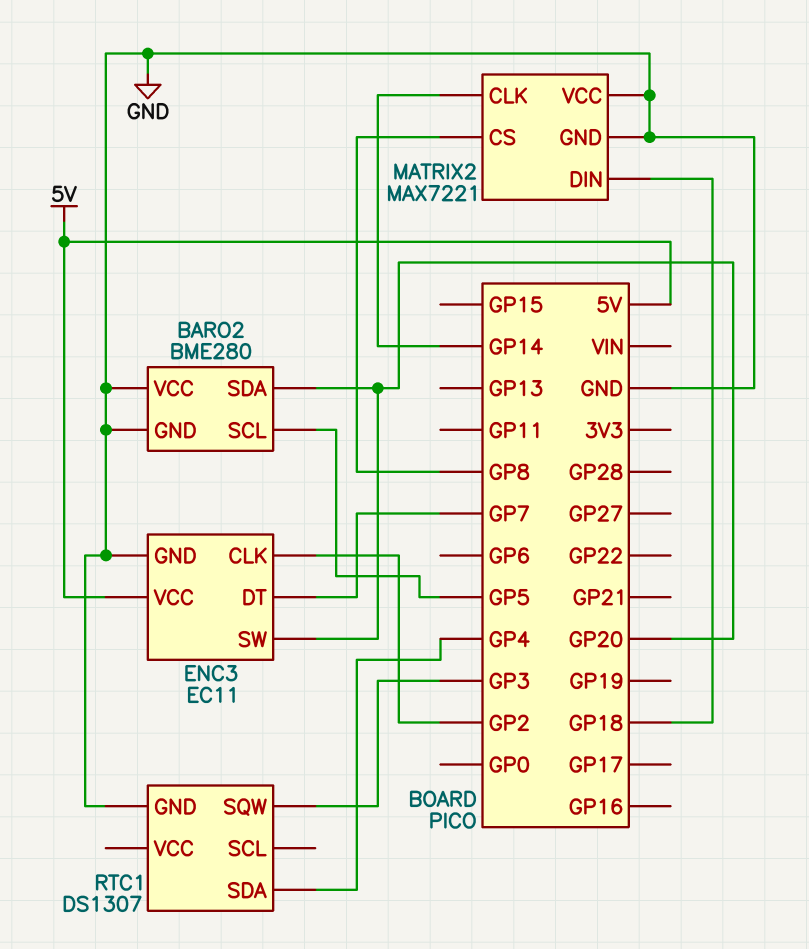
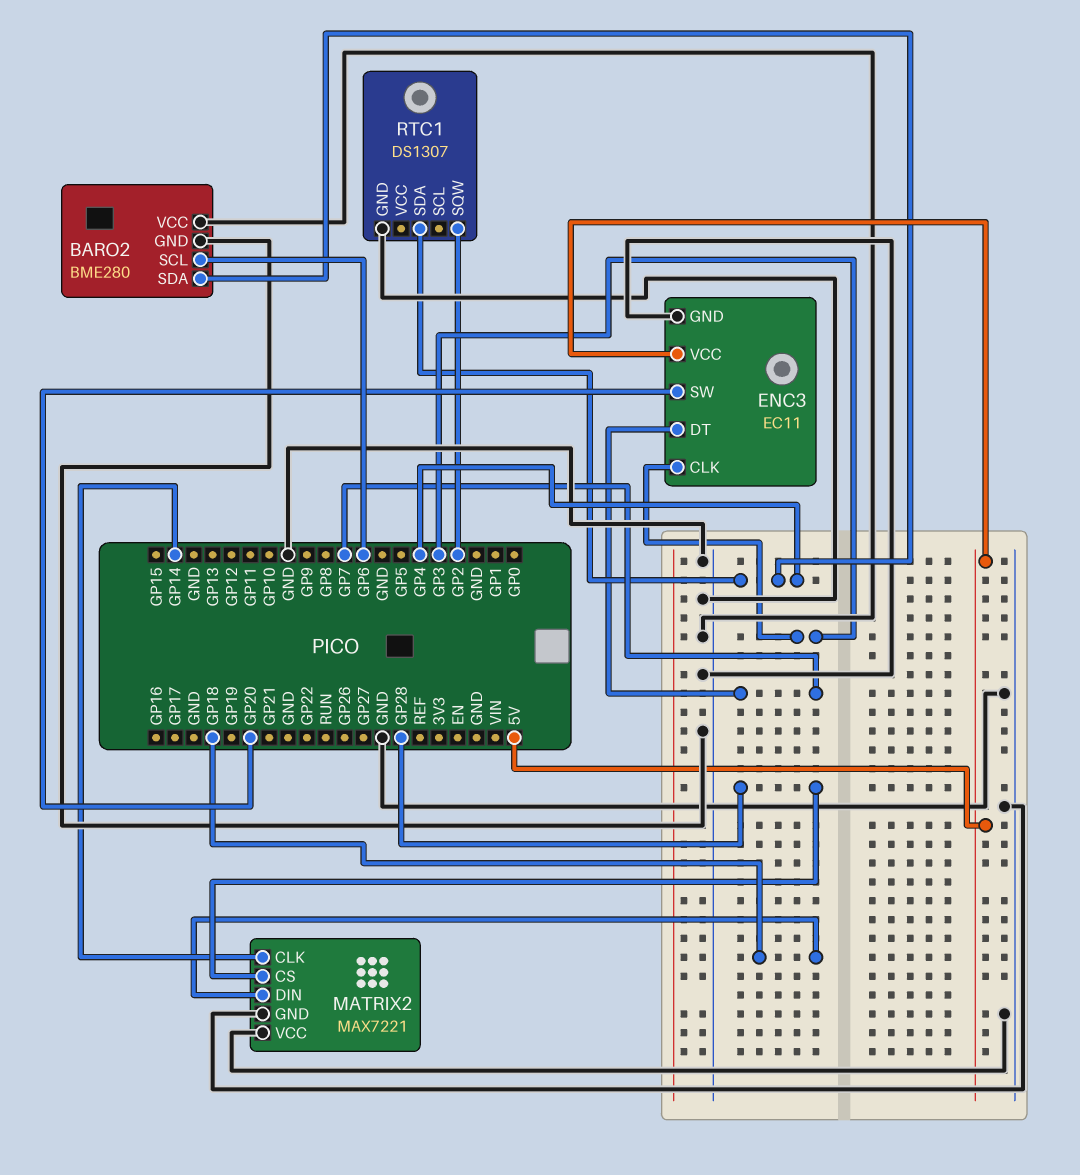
BARO2 pin SCL: GP5 -> GP6
BARO2 pin SDA: GP20 -> GP4
ENC3 pin CLK: GP2 -> GP3
MATRIX2 pin CS: GP8 -> GP28
RTC1 pin SQW: GP3 -> GP2

